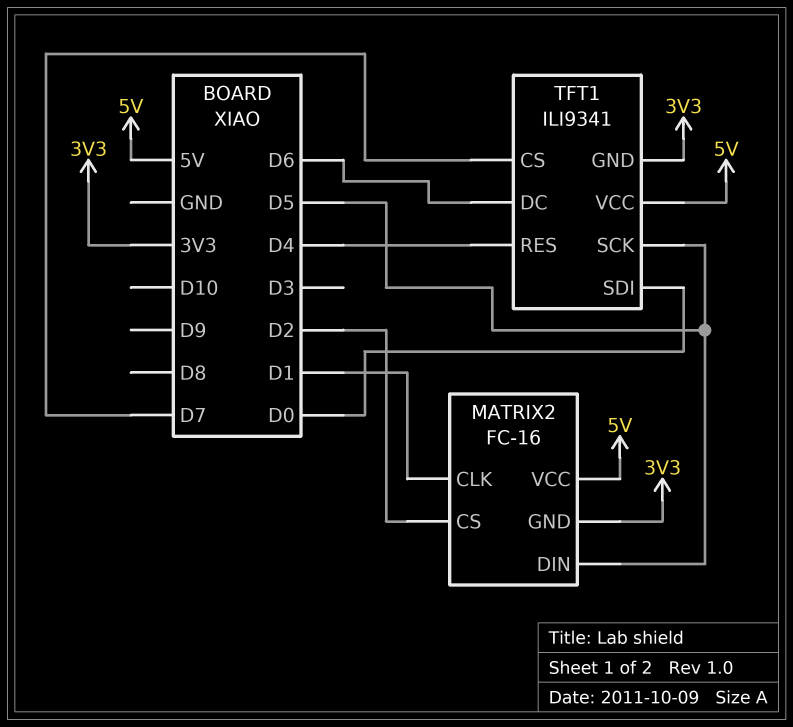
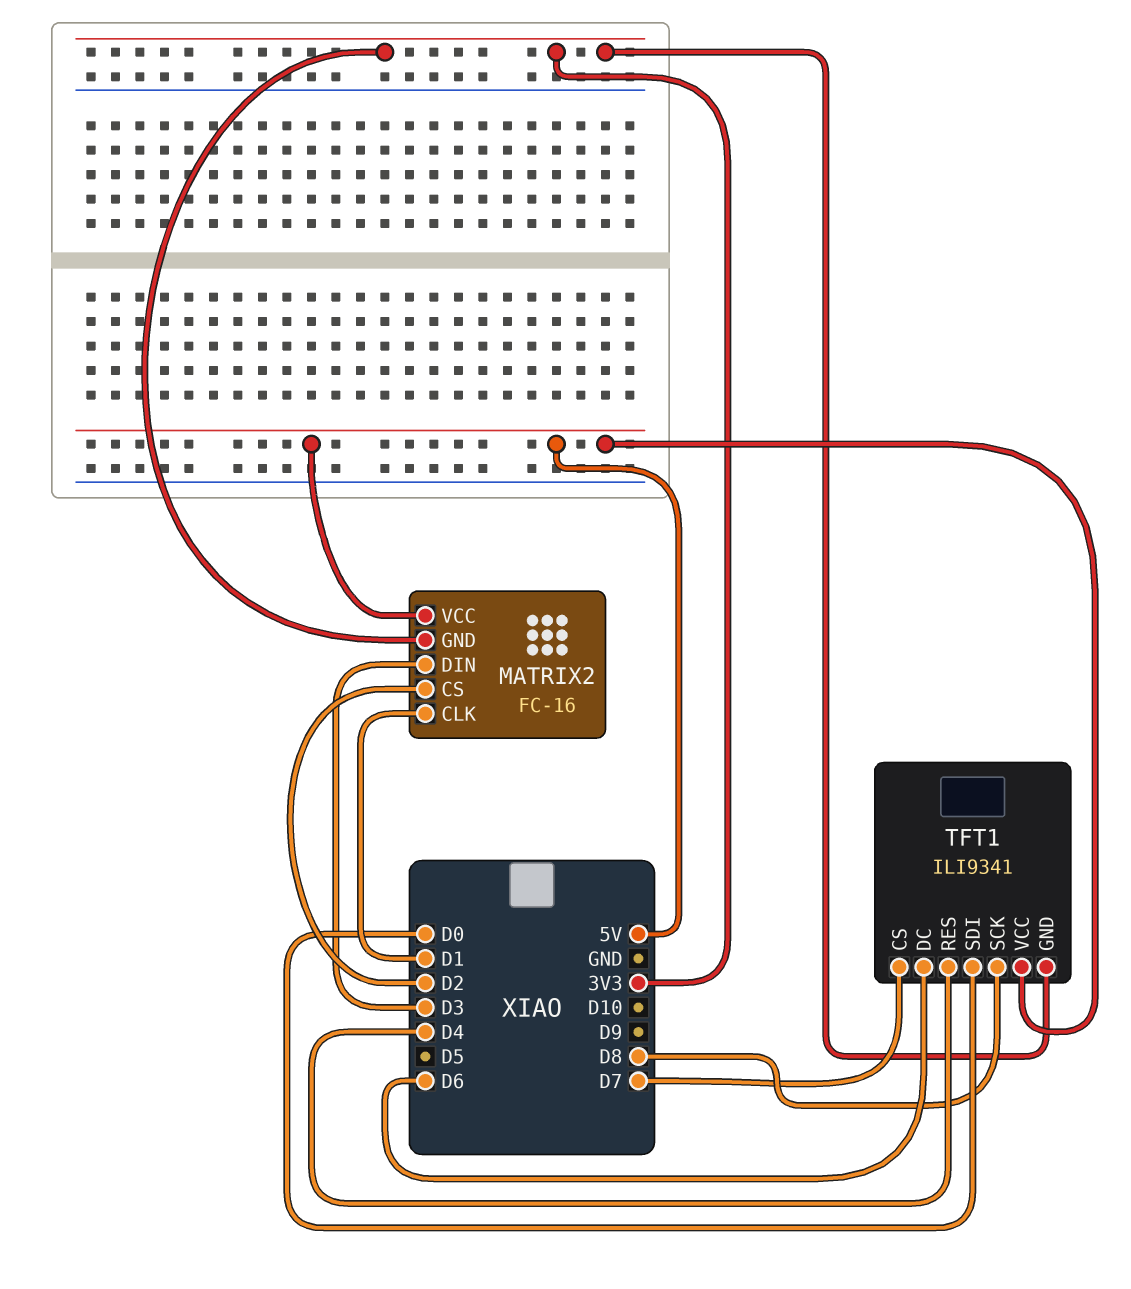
MATRIX2 pin DIN: D5 -> D3
TFT1 pin SCK: D5 -> D8

